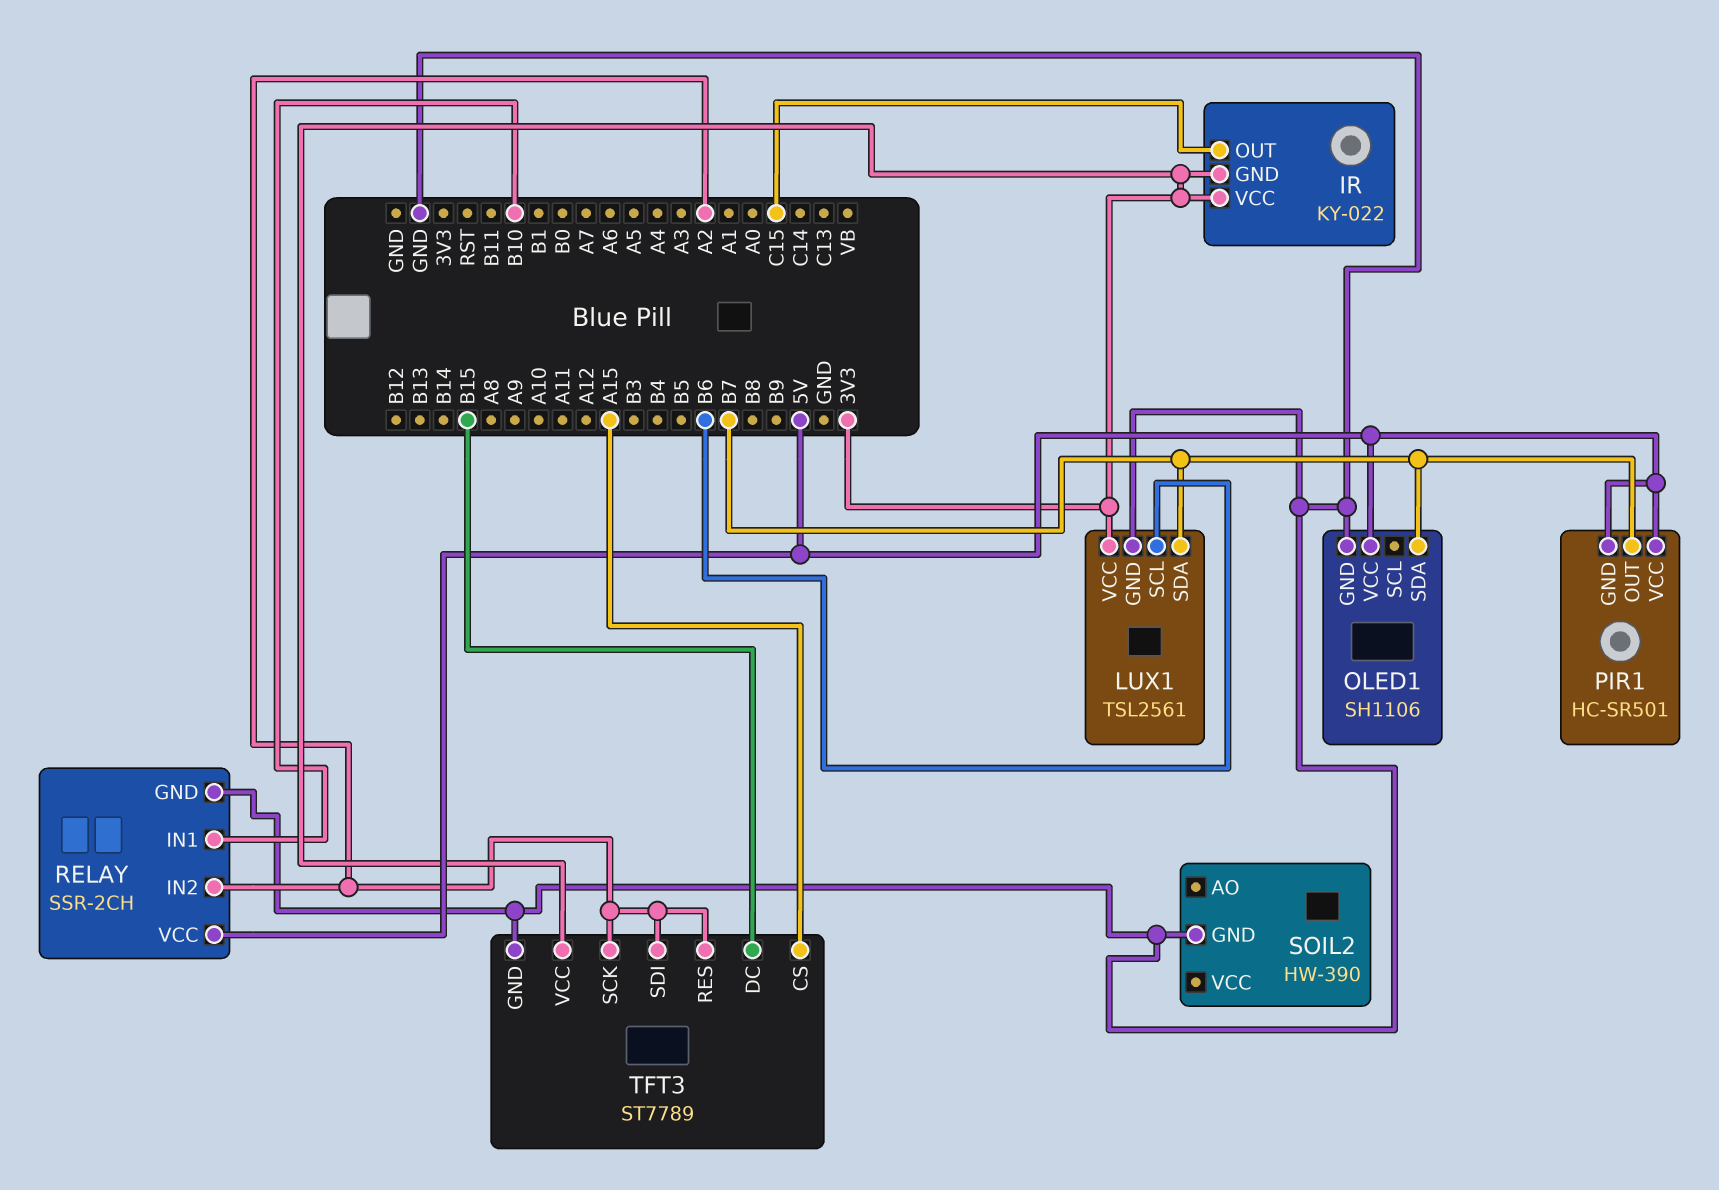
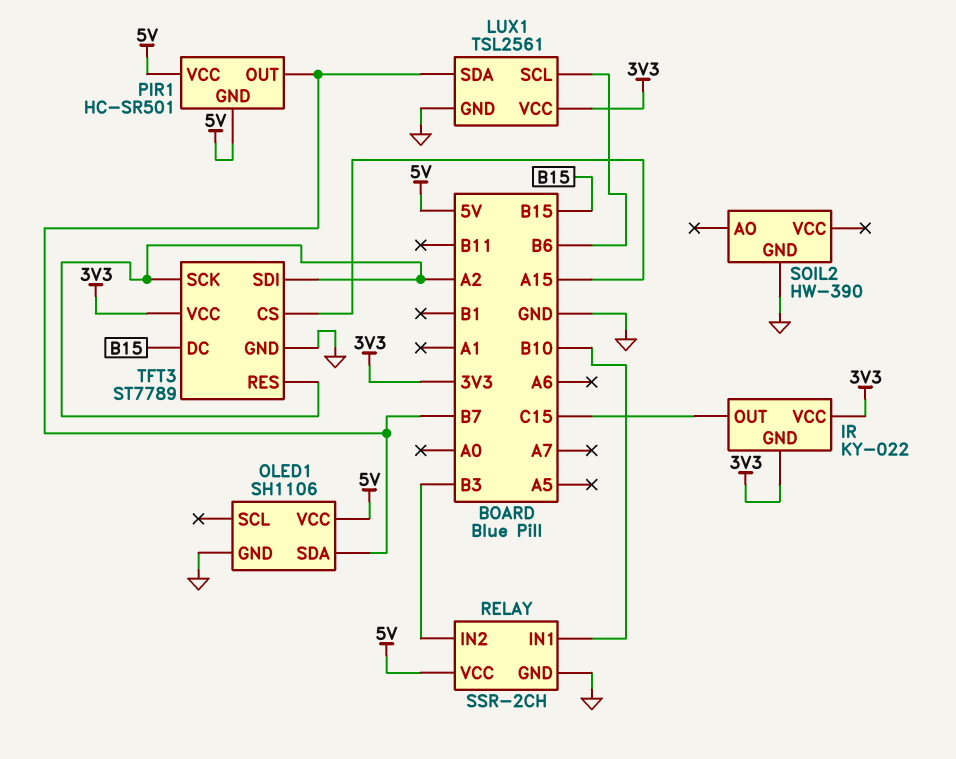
RELAY pin IN2: A2 -> B3

